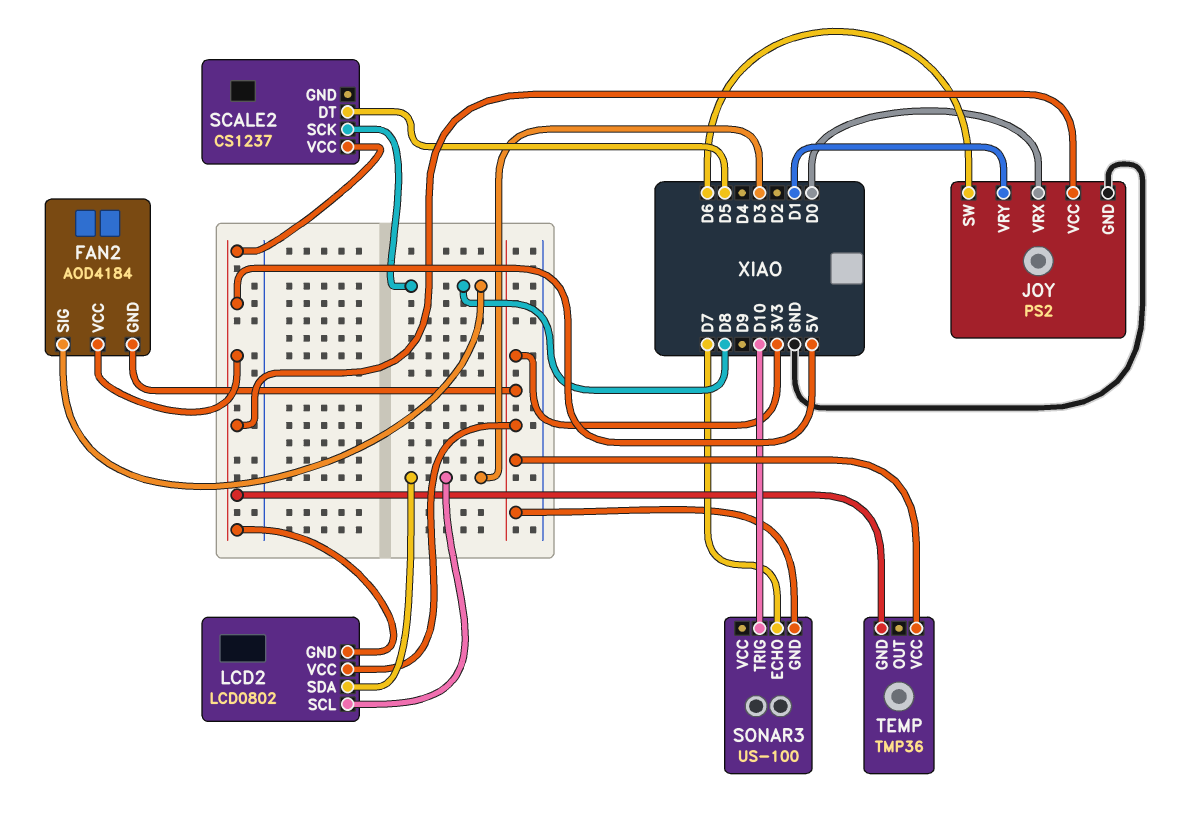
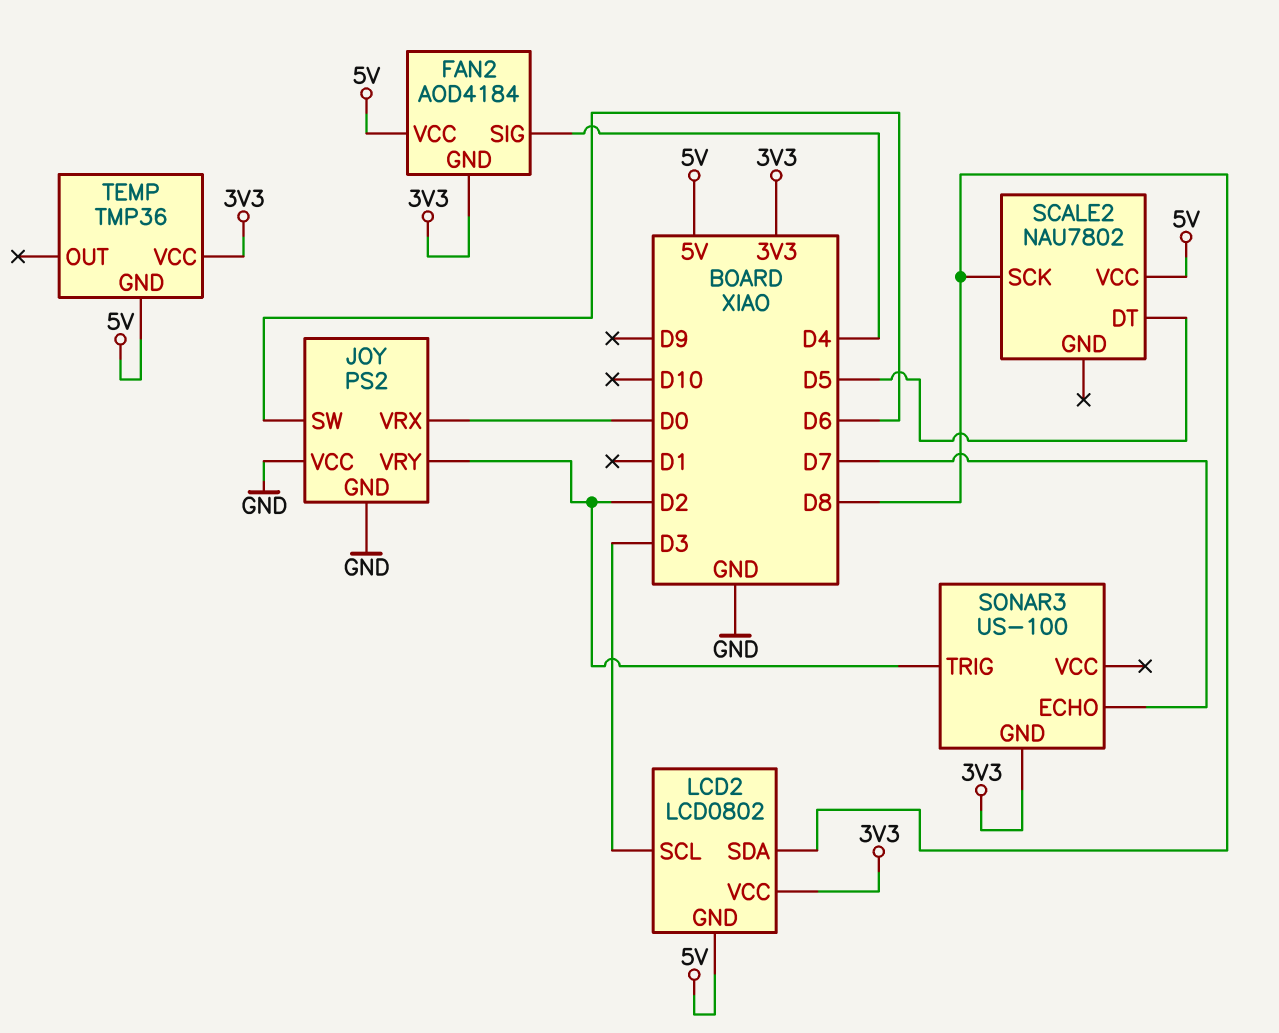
FAN2 pin SIG: D8 -> D4
JOY pin VCC: 5V -> GND
JOY pin VRY: D1 -> D2
LCD2 pin SDA: D3 -> D8
SCALE2: CS1237 -> NAU7802
SONAR3 pin TRIG: D10 -> D2

